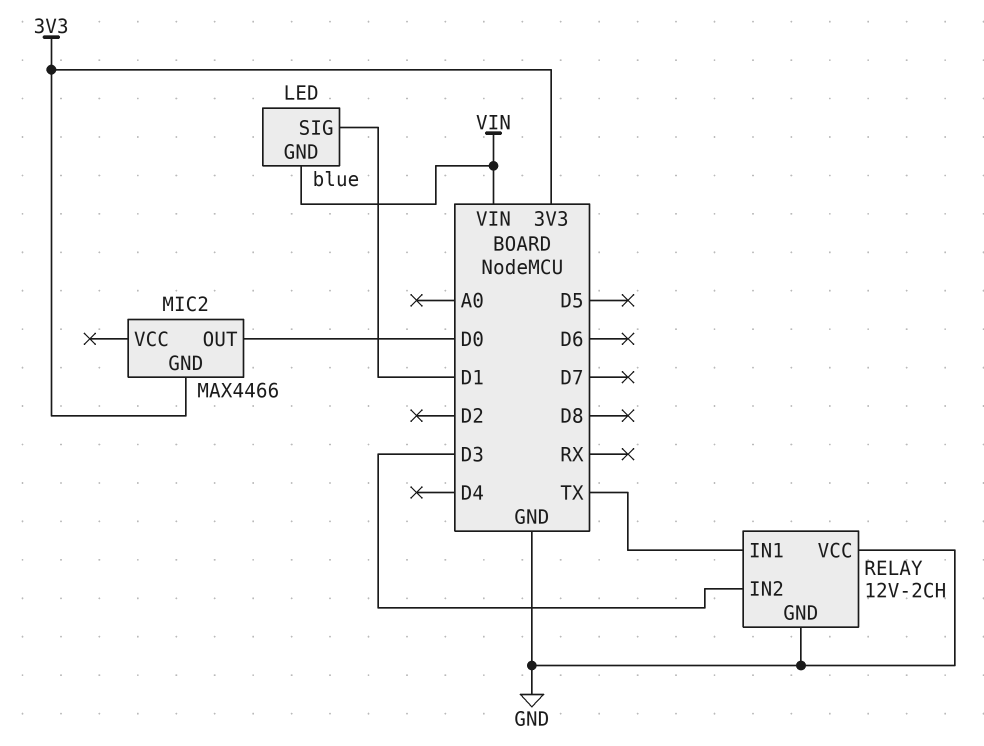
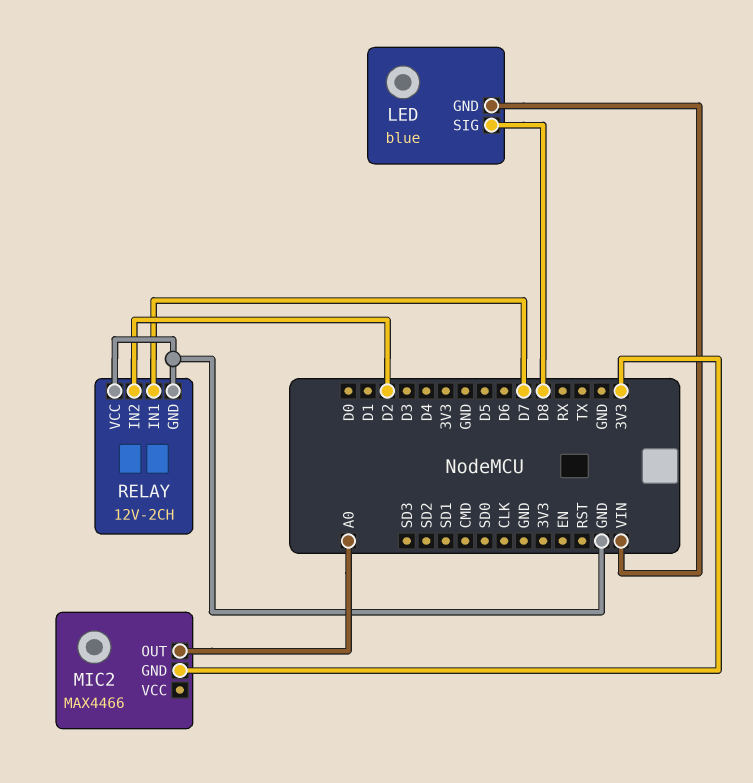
LED pin SIG: D1 -> D8
MIC2 pin OUT: D0 -> A0
RELAY pin IN1: TX -> D7
RELAY pin IN2: D3 -> D2

